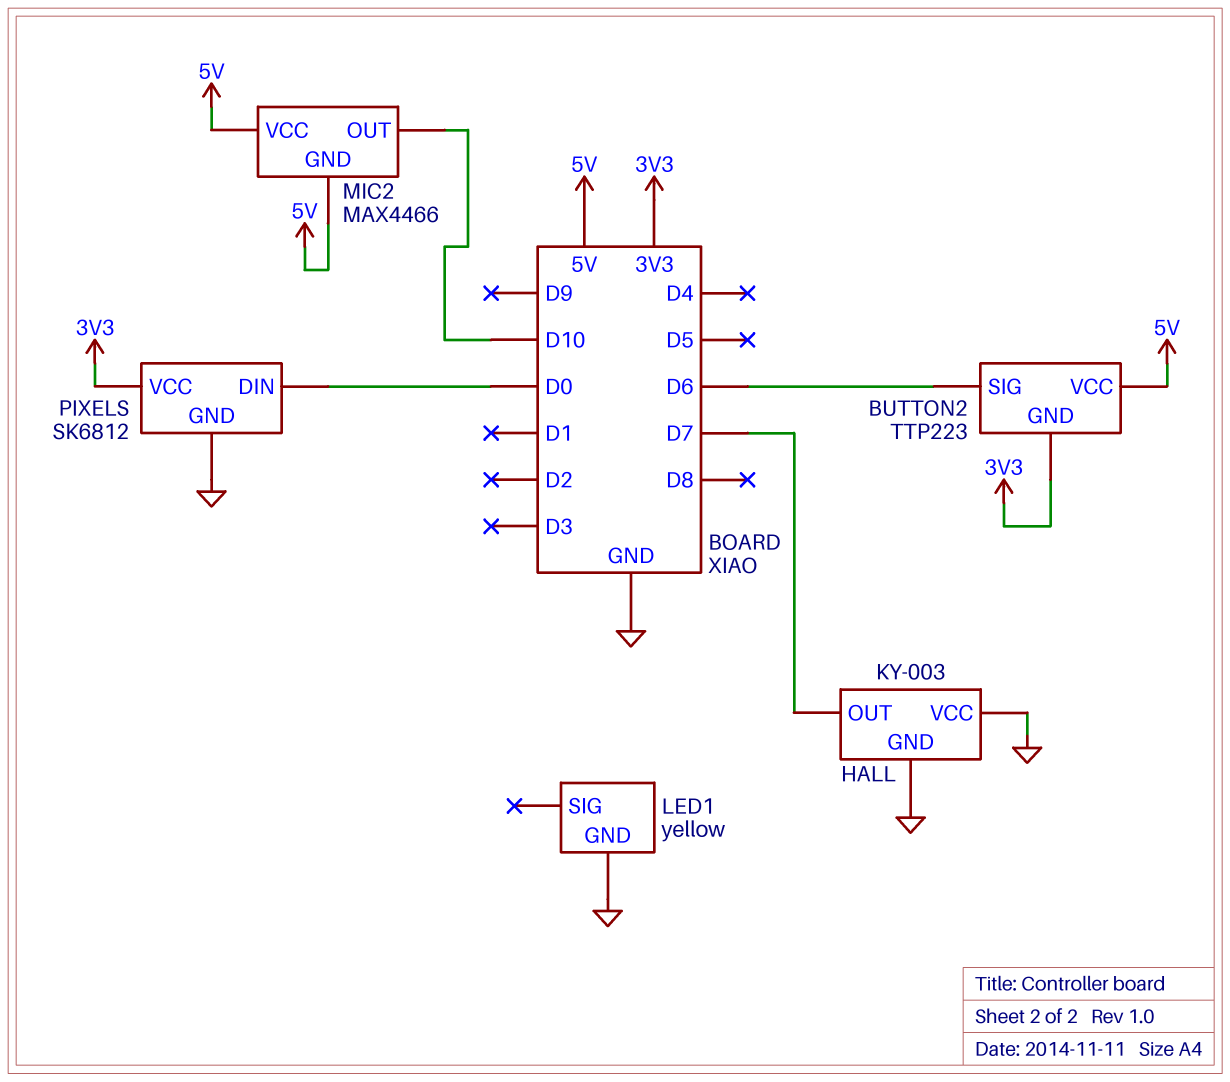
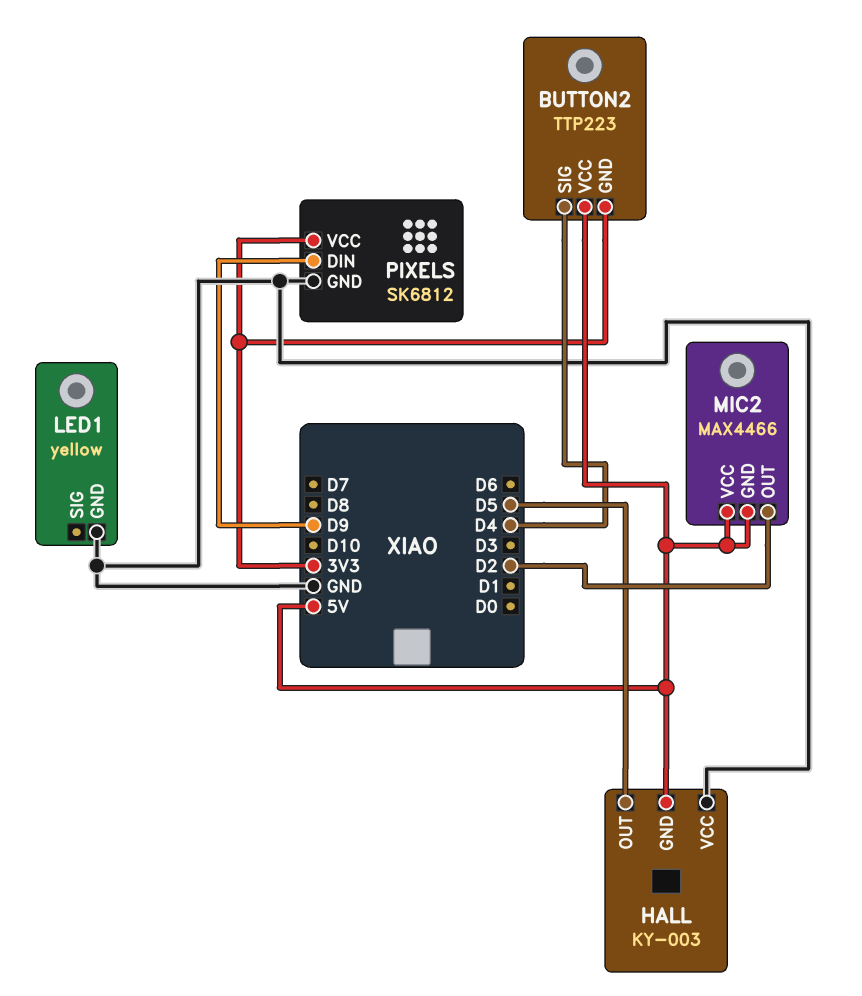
BUTTON2 pin SIG: D6 -> D4
HALL pin GND: GND -> 5V
HALL pin OUT: D7 -> D5
MIC2 pin OUT: D10 -> D2
PIXELS pin DIN: D0 -> D9

